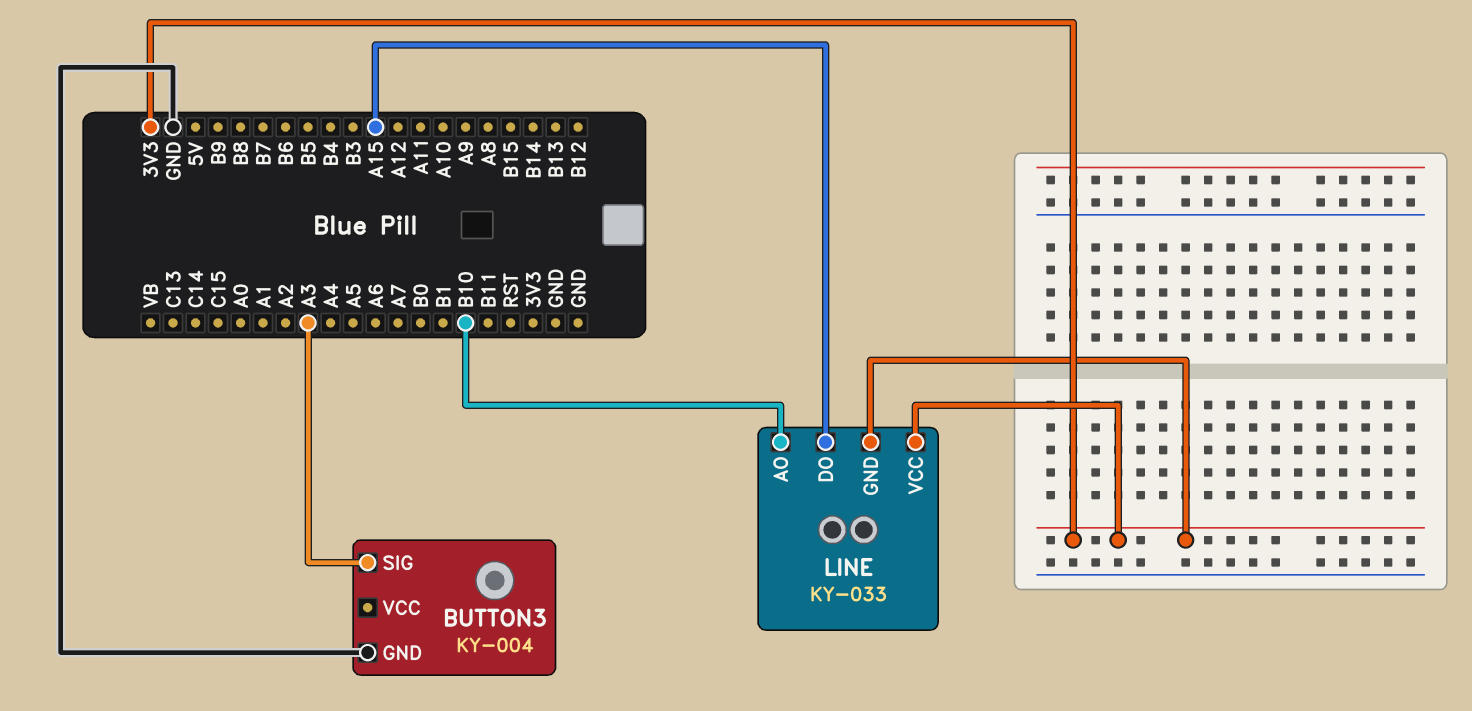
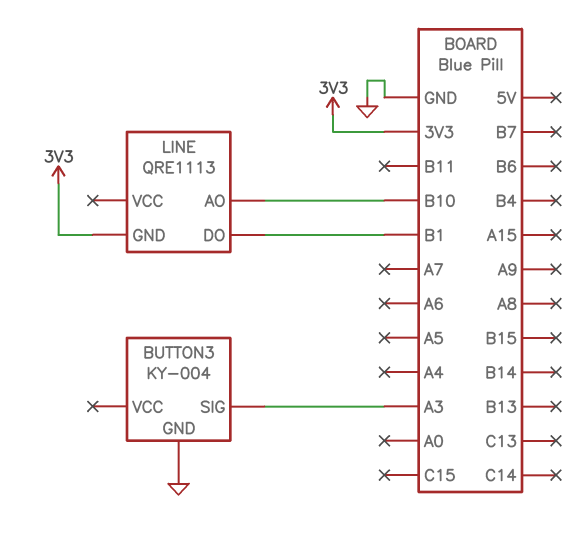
LINE: KY-033 -> QRE1113
LINE pin DO: A15 -> B1
LINE pin VCC: 3V3 -> none

